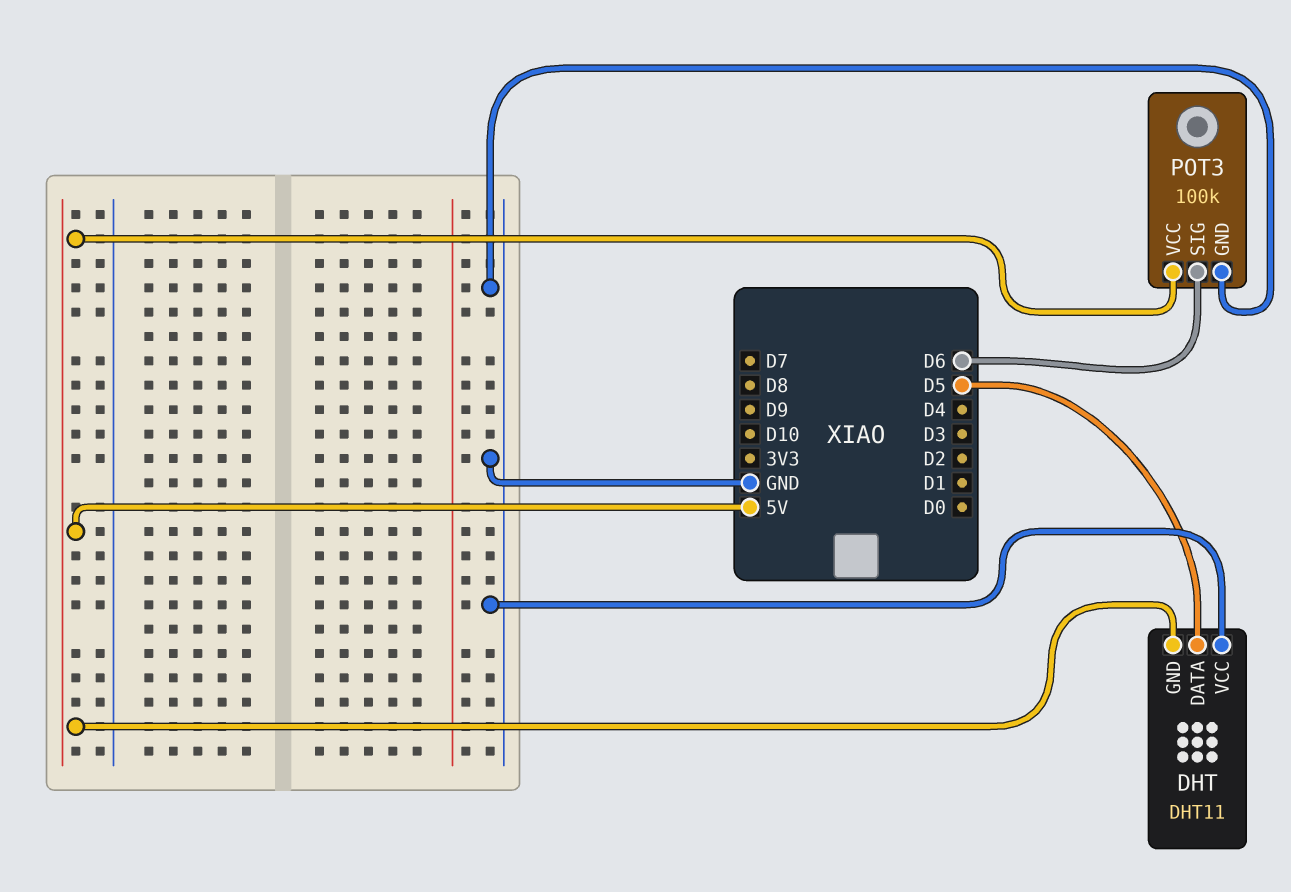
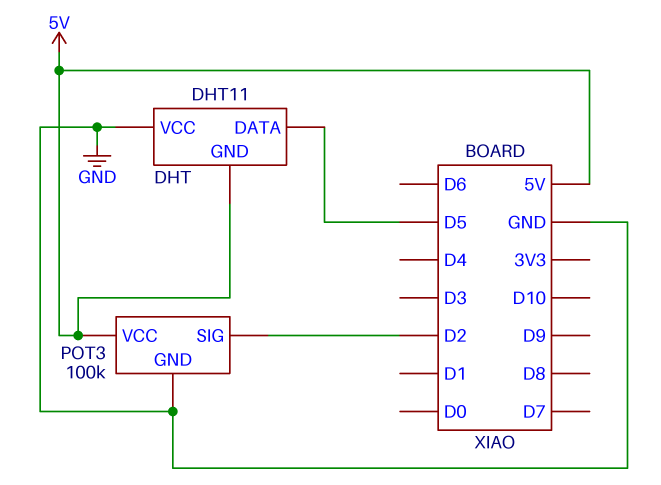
POT3 pin SIG: D6 -> D2

